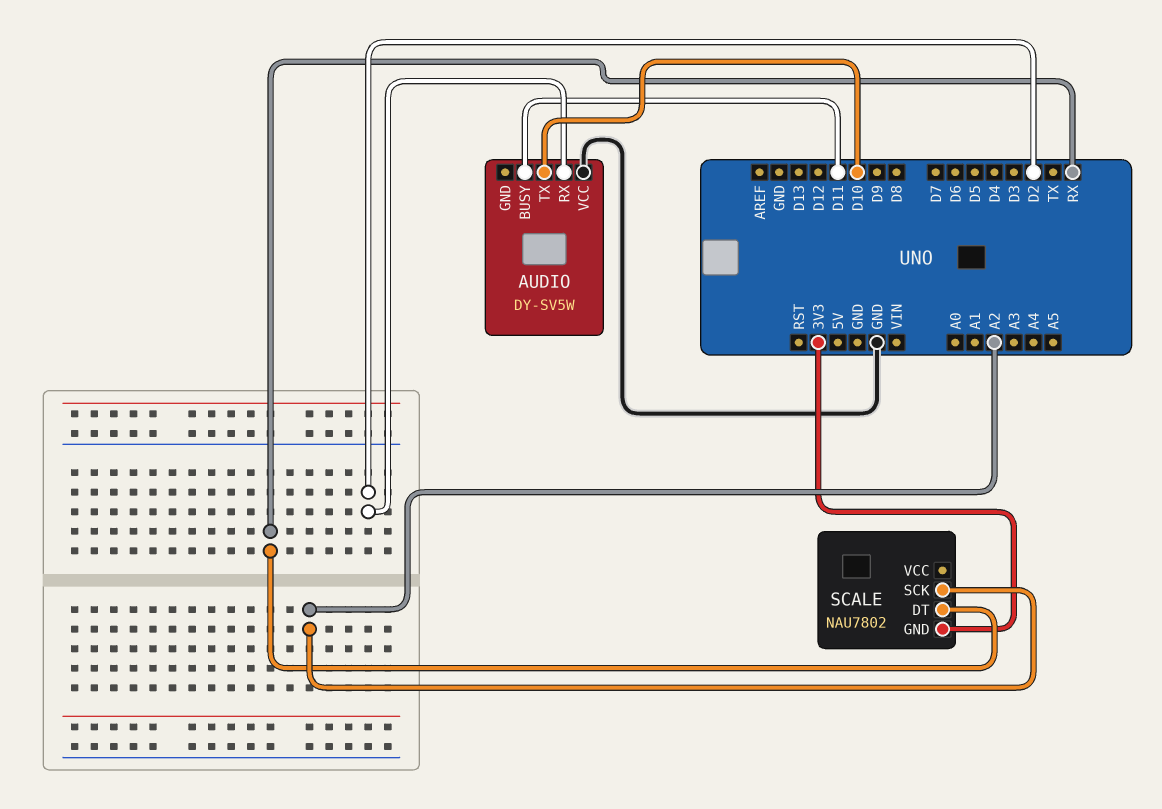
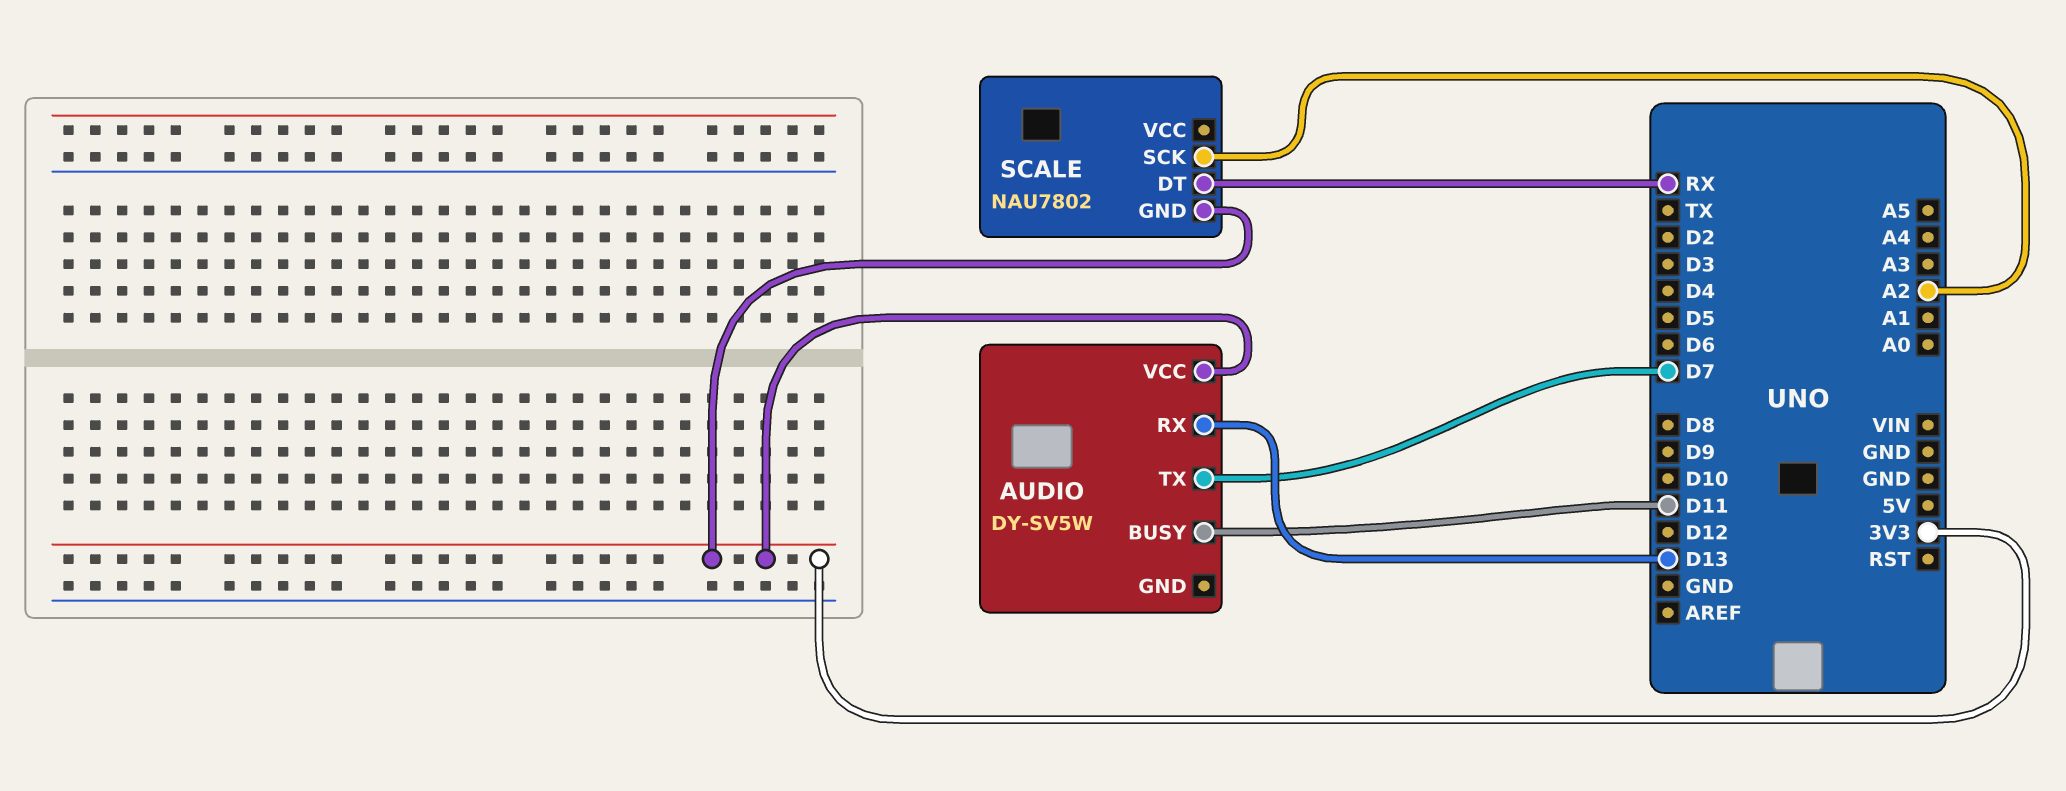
AUDIO pin RX: D2 -> D13
AUDIO pin TX: D10 -> D7
AUDIO pin VCC: GND -> 3V3

